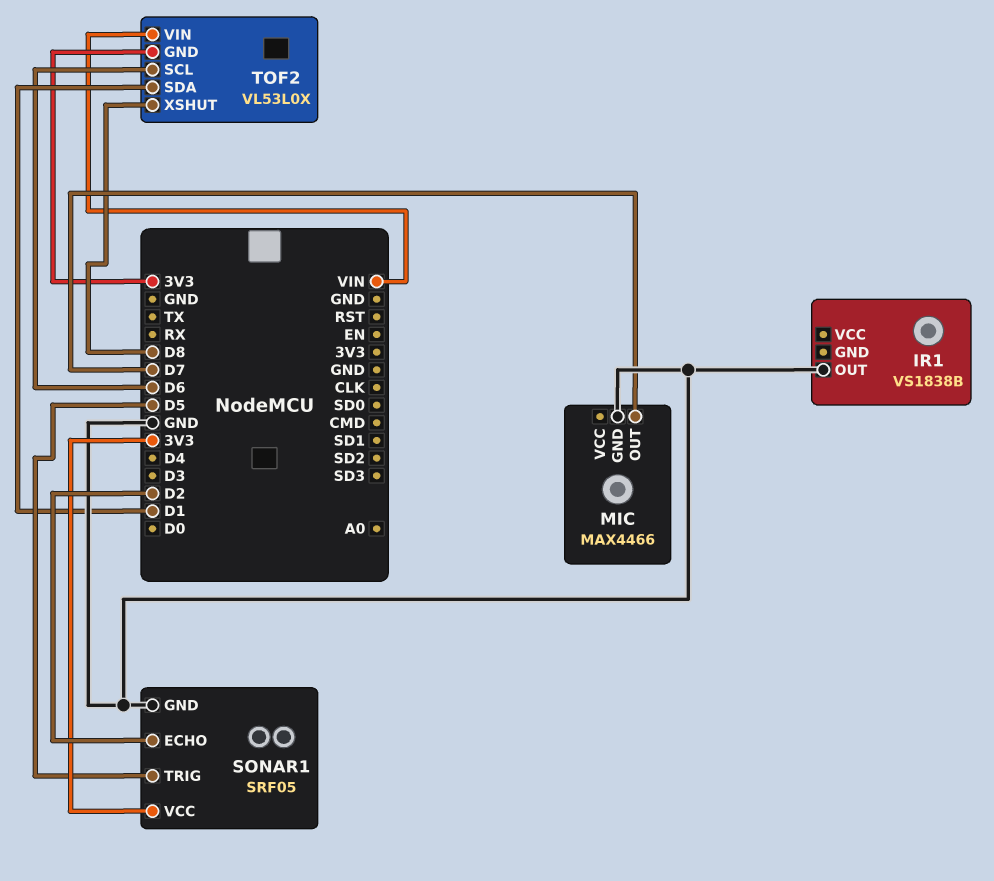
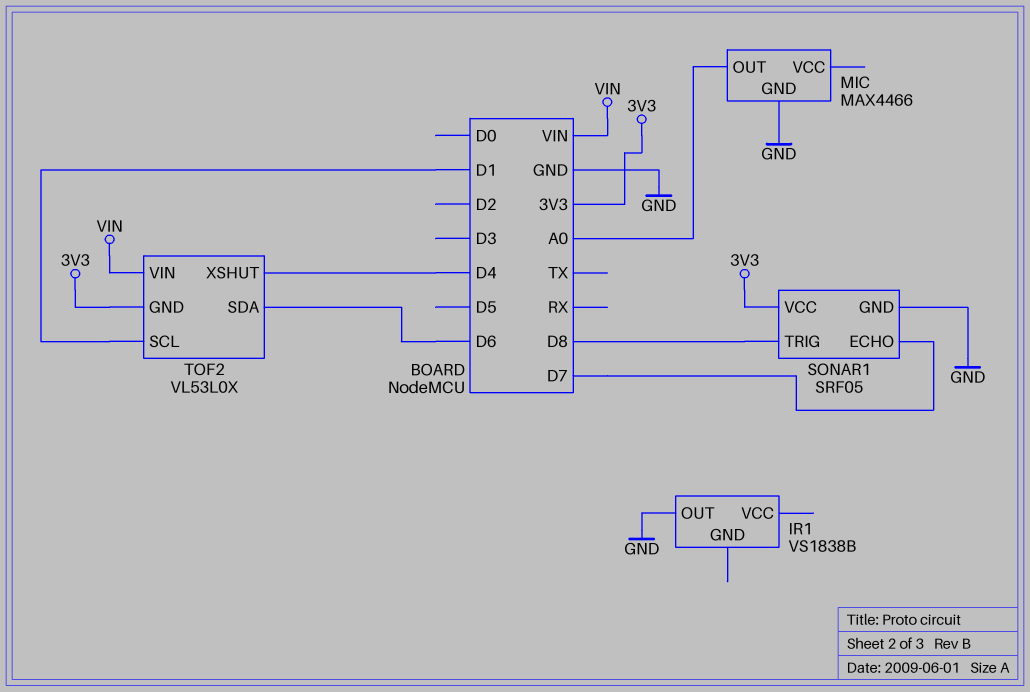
MIC pin OUT: D7 -> A0
SONAR1 pin ECHO: D2 -> D7
SONAR1 pin TRIG: D5 -> D8
TOF2 pin SCL: D6 -> D1
TOF2 pin SDA: D1 -> D6
TOF2 pin XSHUT: D8 -> D4

